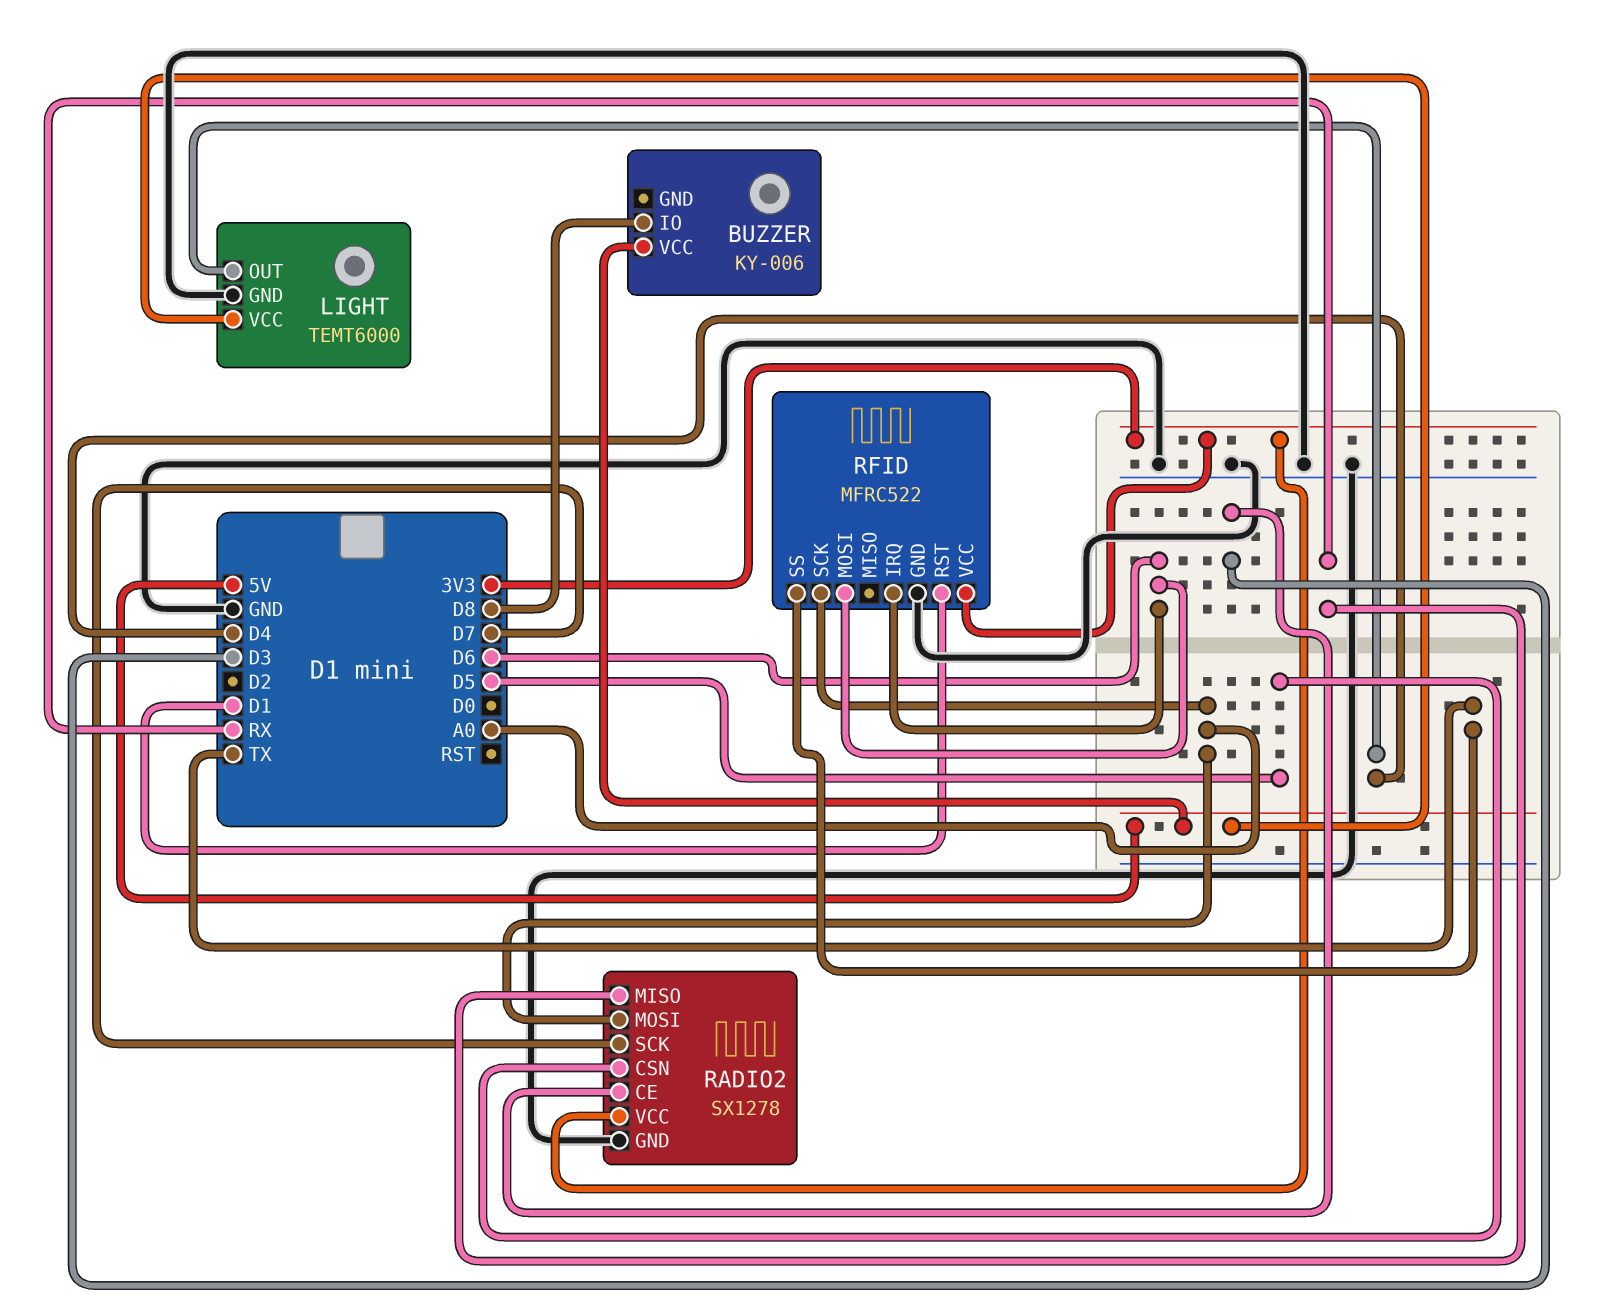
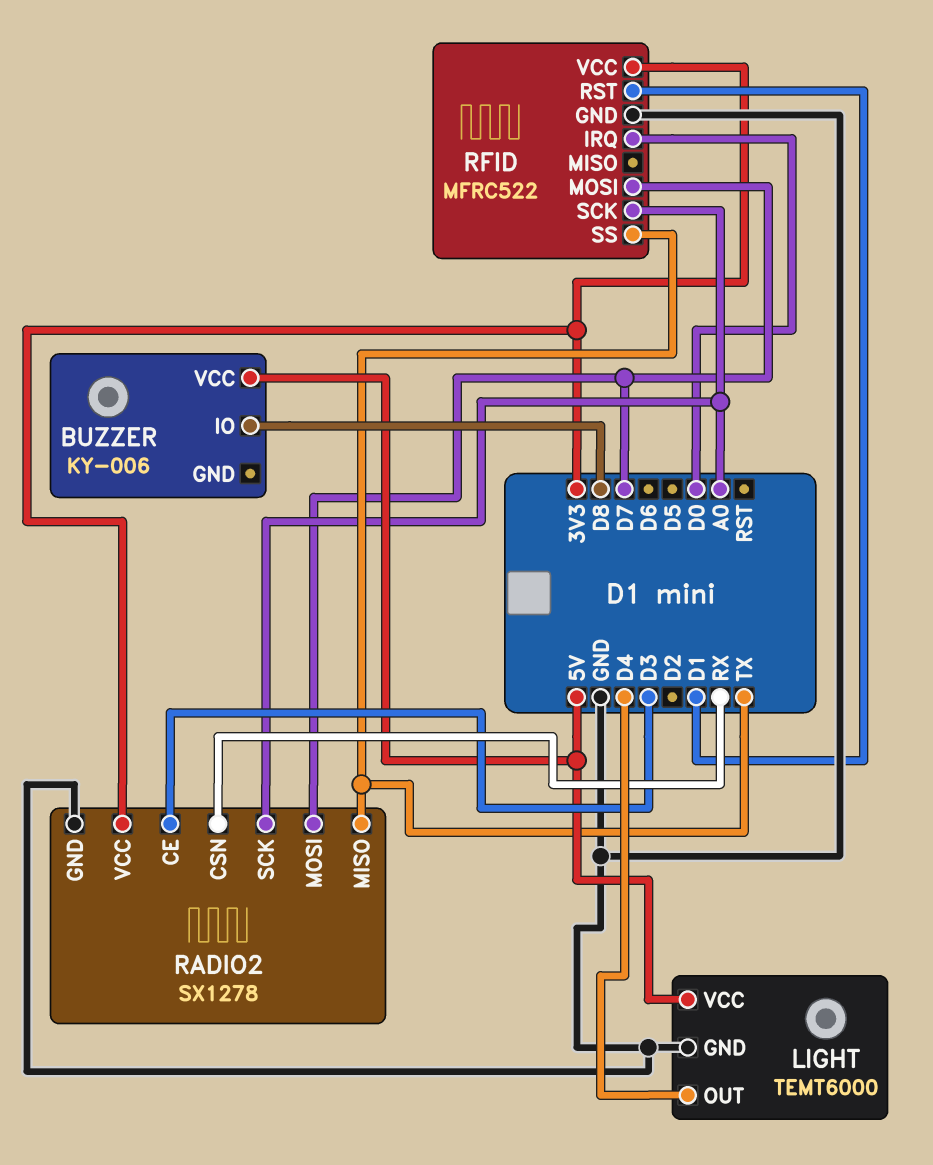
RADIO2 pin CSN: D5 -> RX
RADIO2 pin MISO: RX -> TX
RADIO2 pin MOSI: A0 -> D7
RADIO2 pin SCK: D7 -> A0
RFID pin IRQ: D6 -> D0
RFID pin MOSI: D6 -> D7

